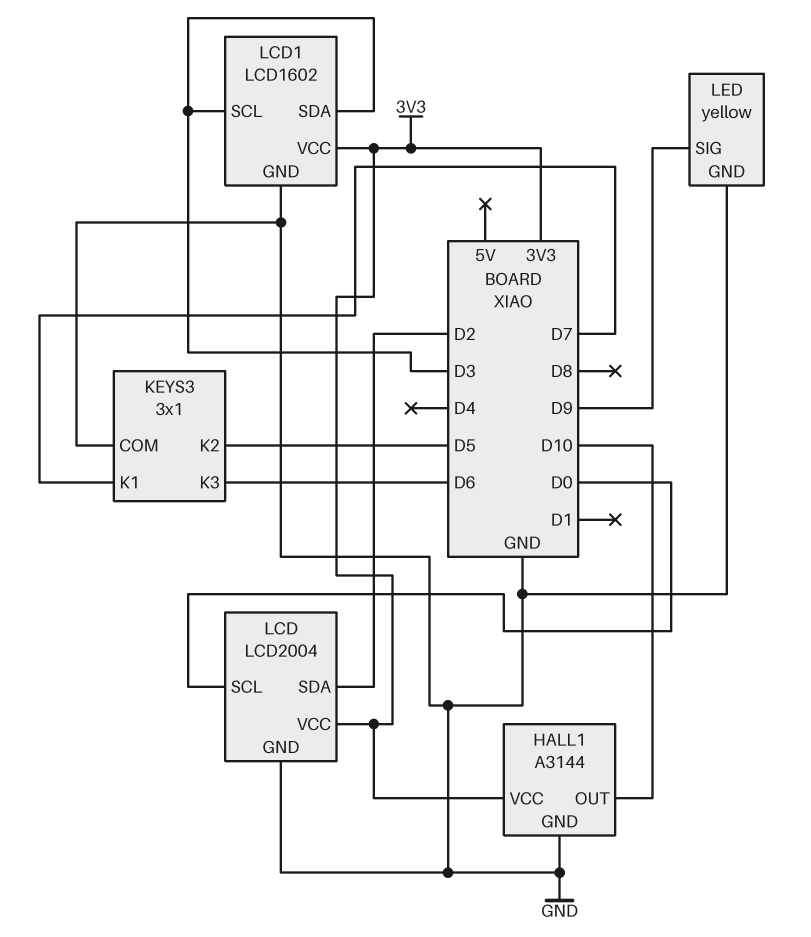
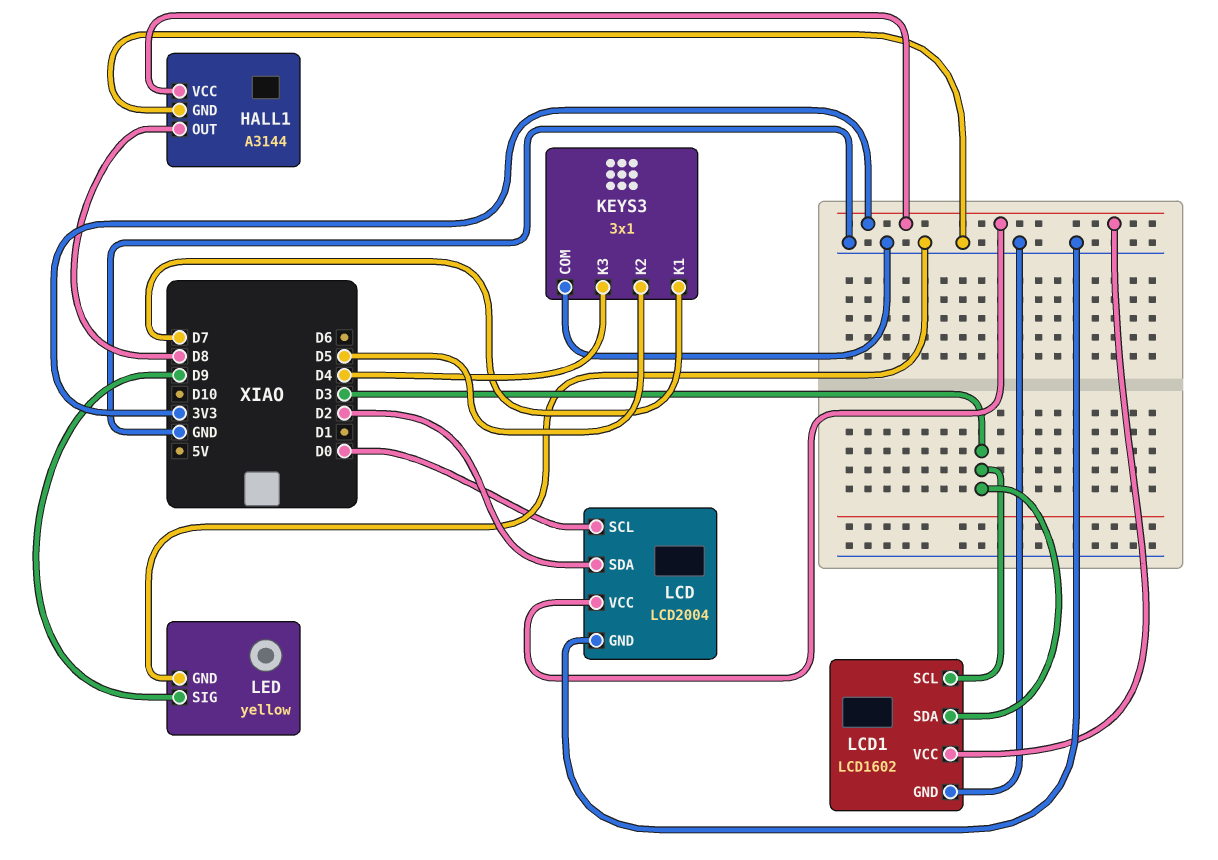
HALL1 pin OUT: D10 -> D8
KEYS3 pin K3: D6 -> D4

